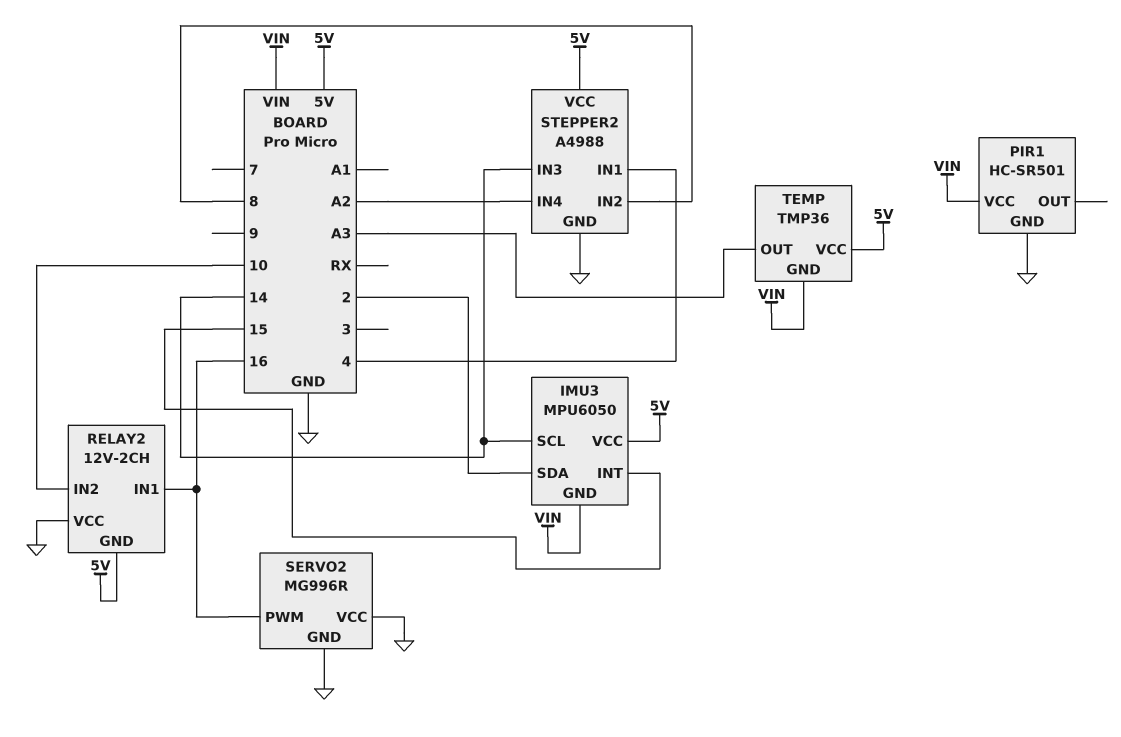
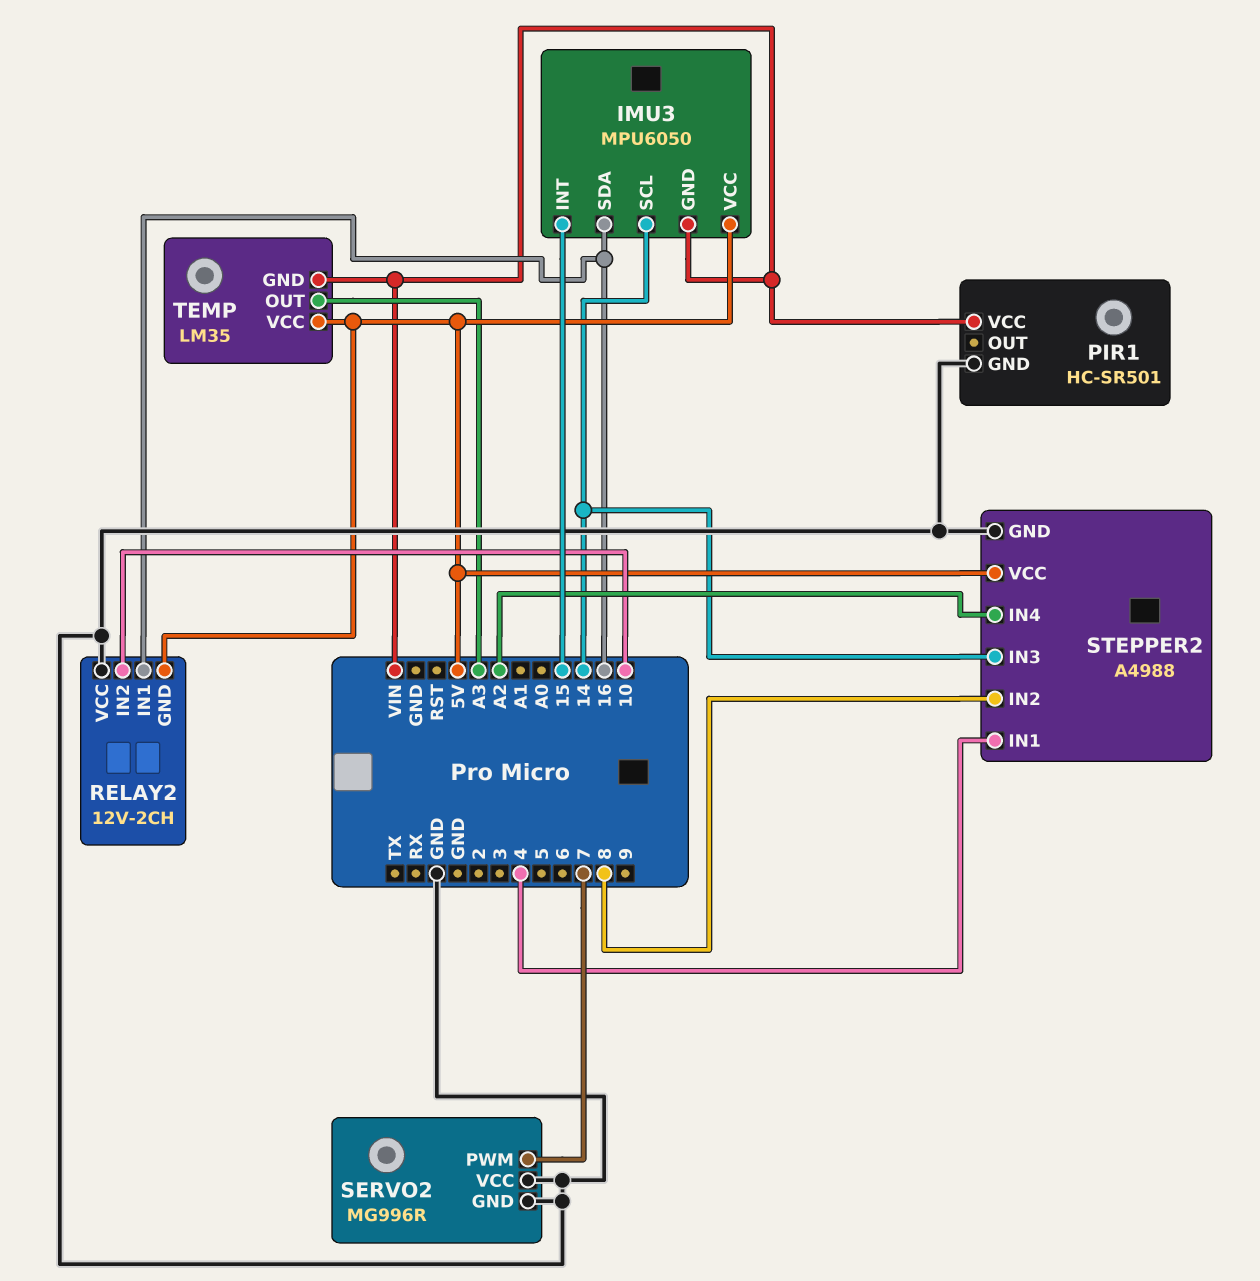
IMU3 pin SDA: 2 -> 16
SERVO2 pin PWM: 16 -> 7
TEMP: TMP36 -> LM35

